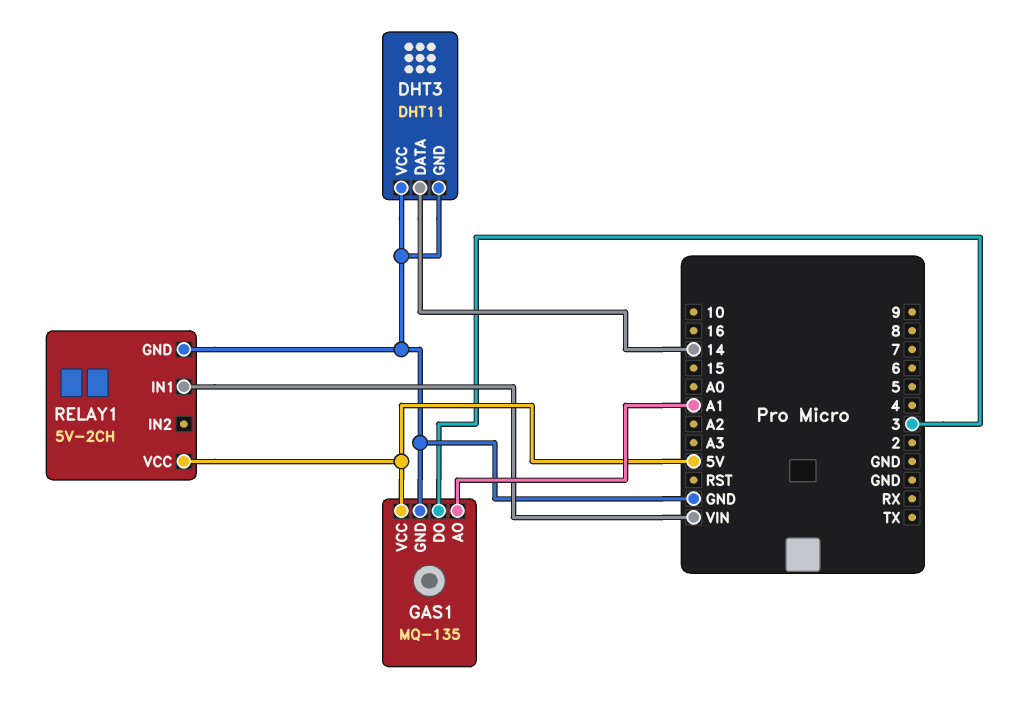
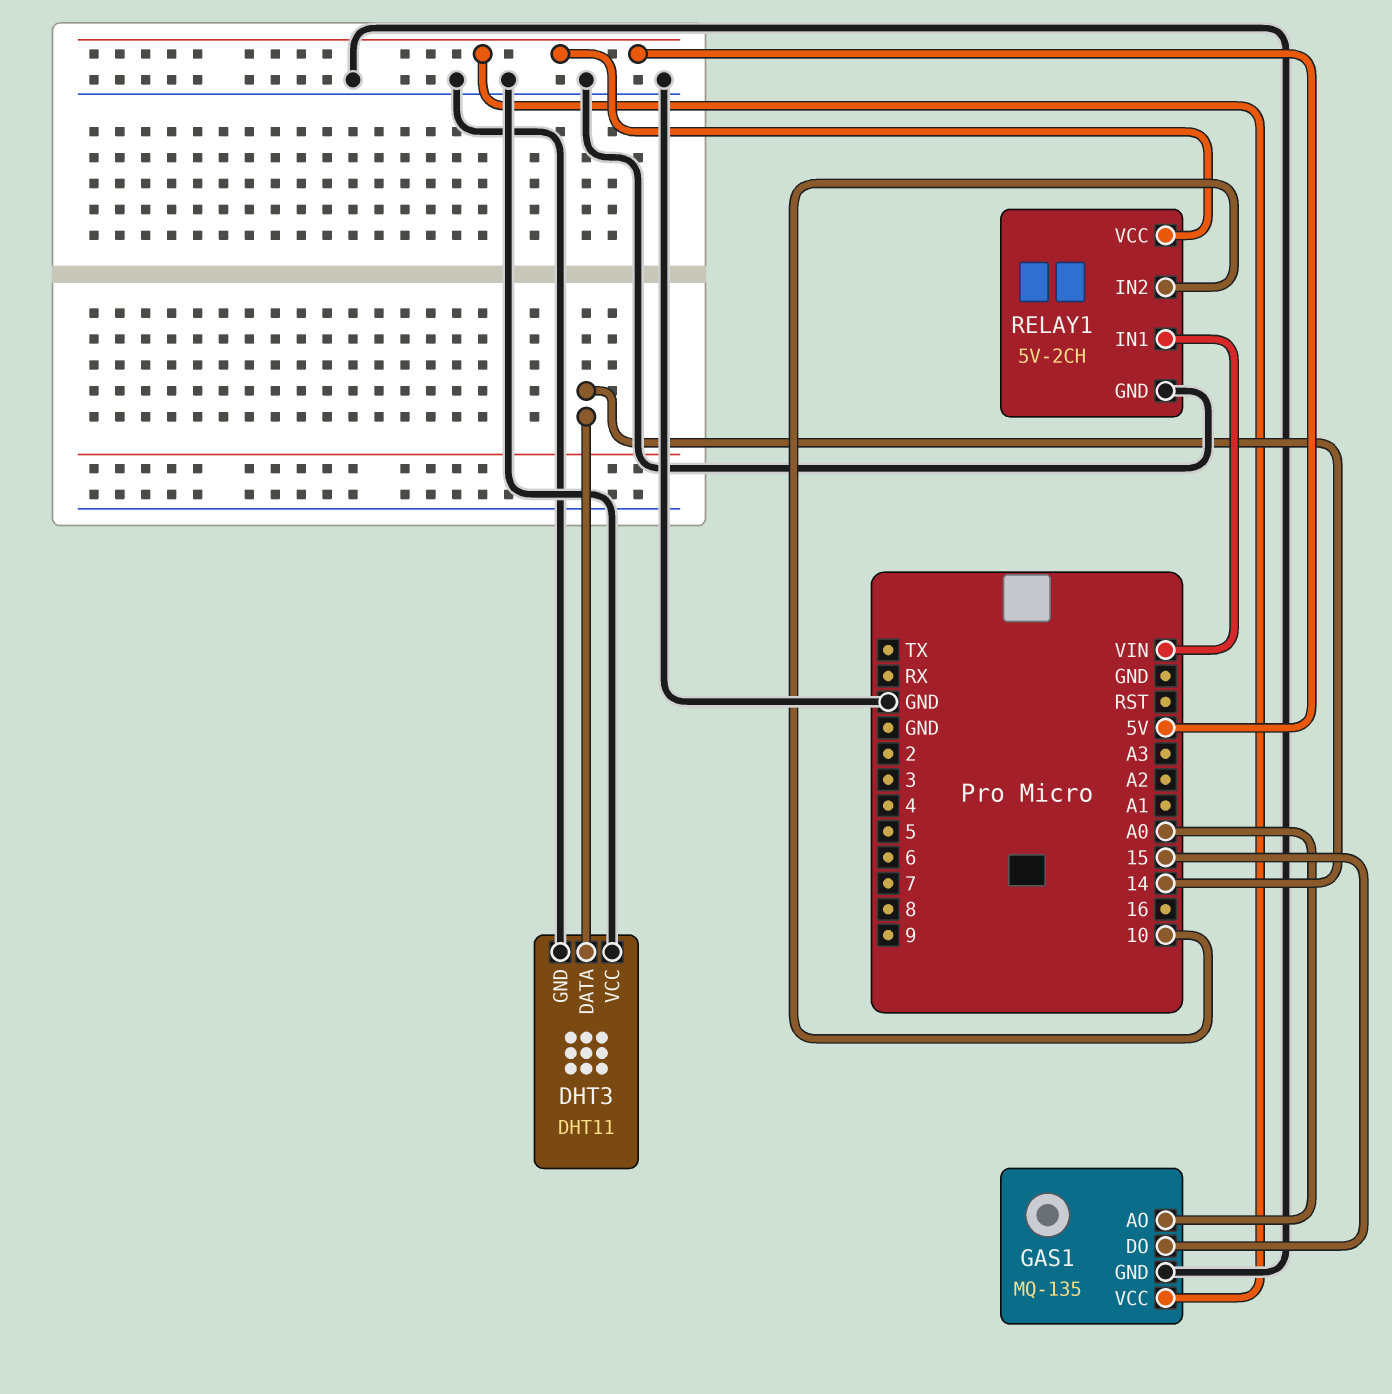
GAS1 pin AO: A1 -> A0
GAS1 pin DO: 3 -> 15
RELAY1 pin IN2: none -> 10

